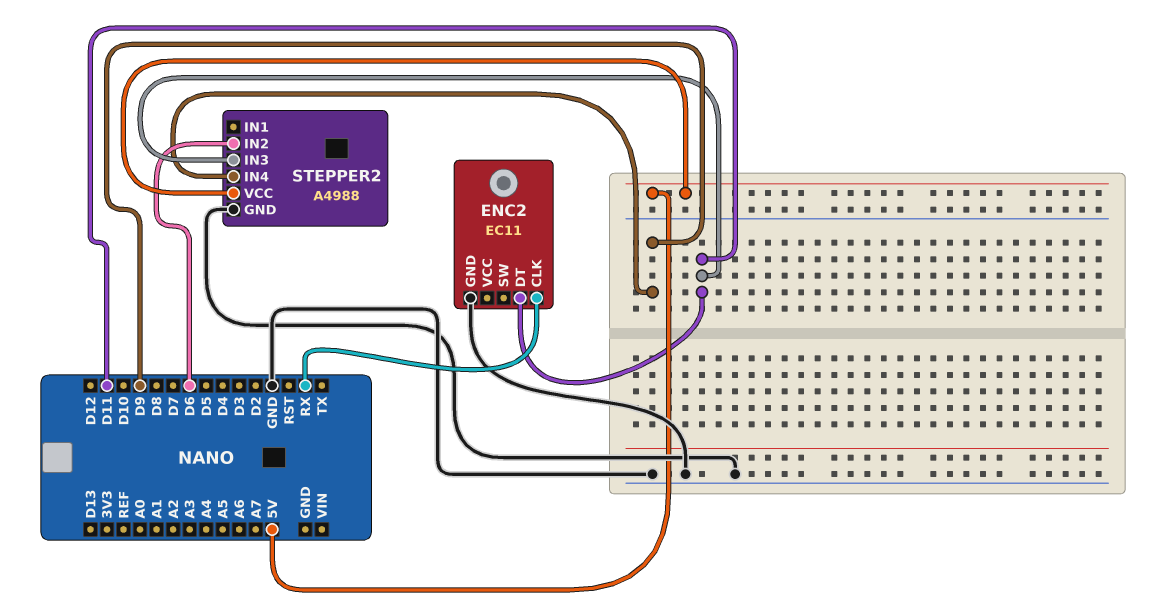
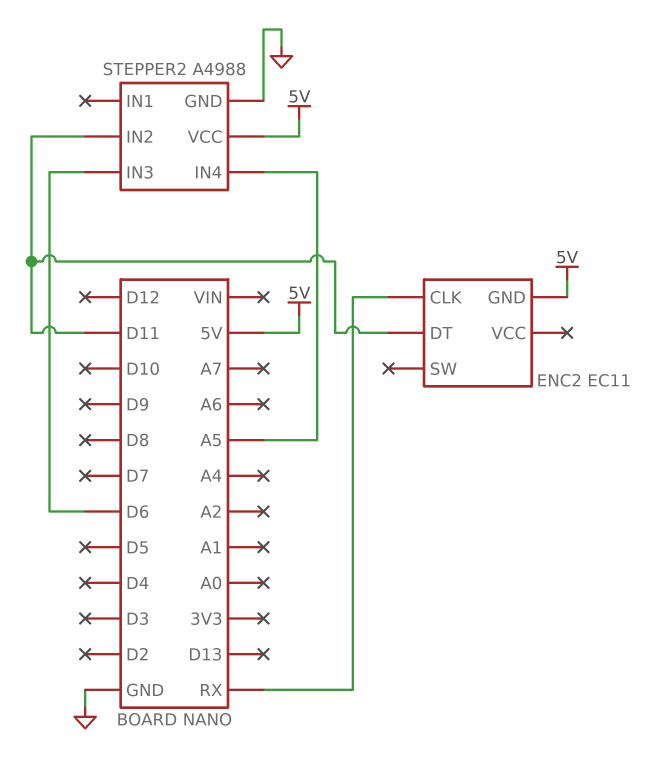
ENC2 pin GND: GND -> 5V
STEPPER2 pin IN2: D6 -> D11
STEPPER2 pin IN3: D11 -> D6
STEPPER2 pin IN4: D9 -> A5

